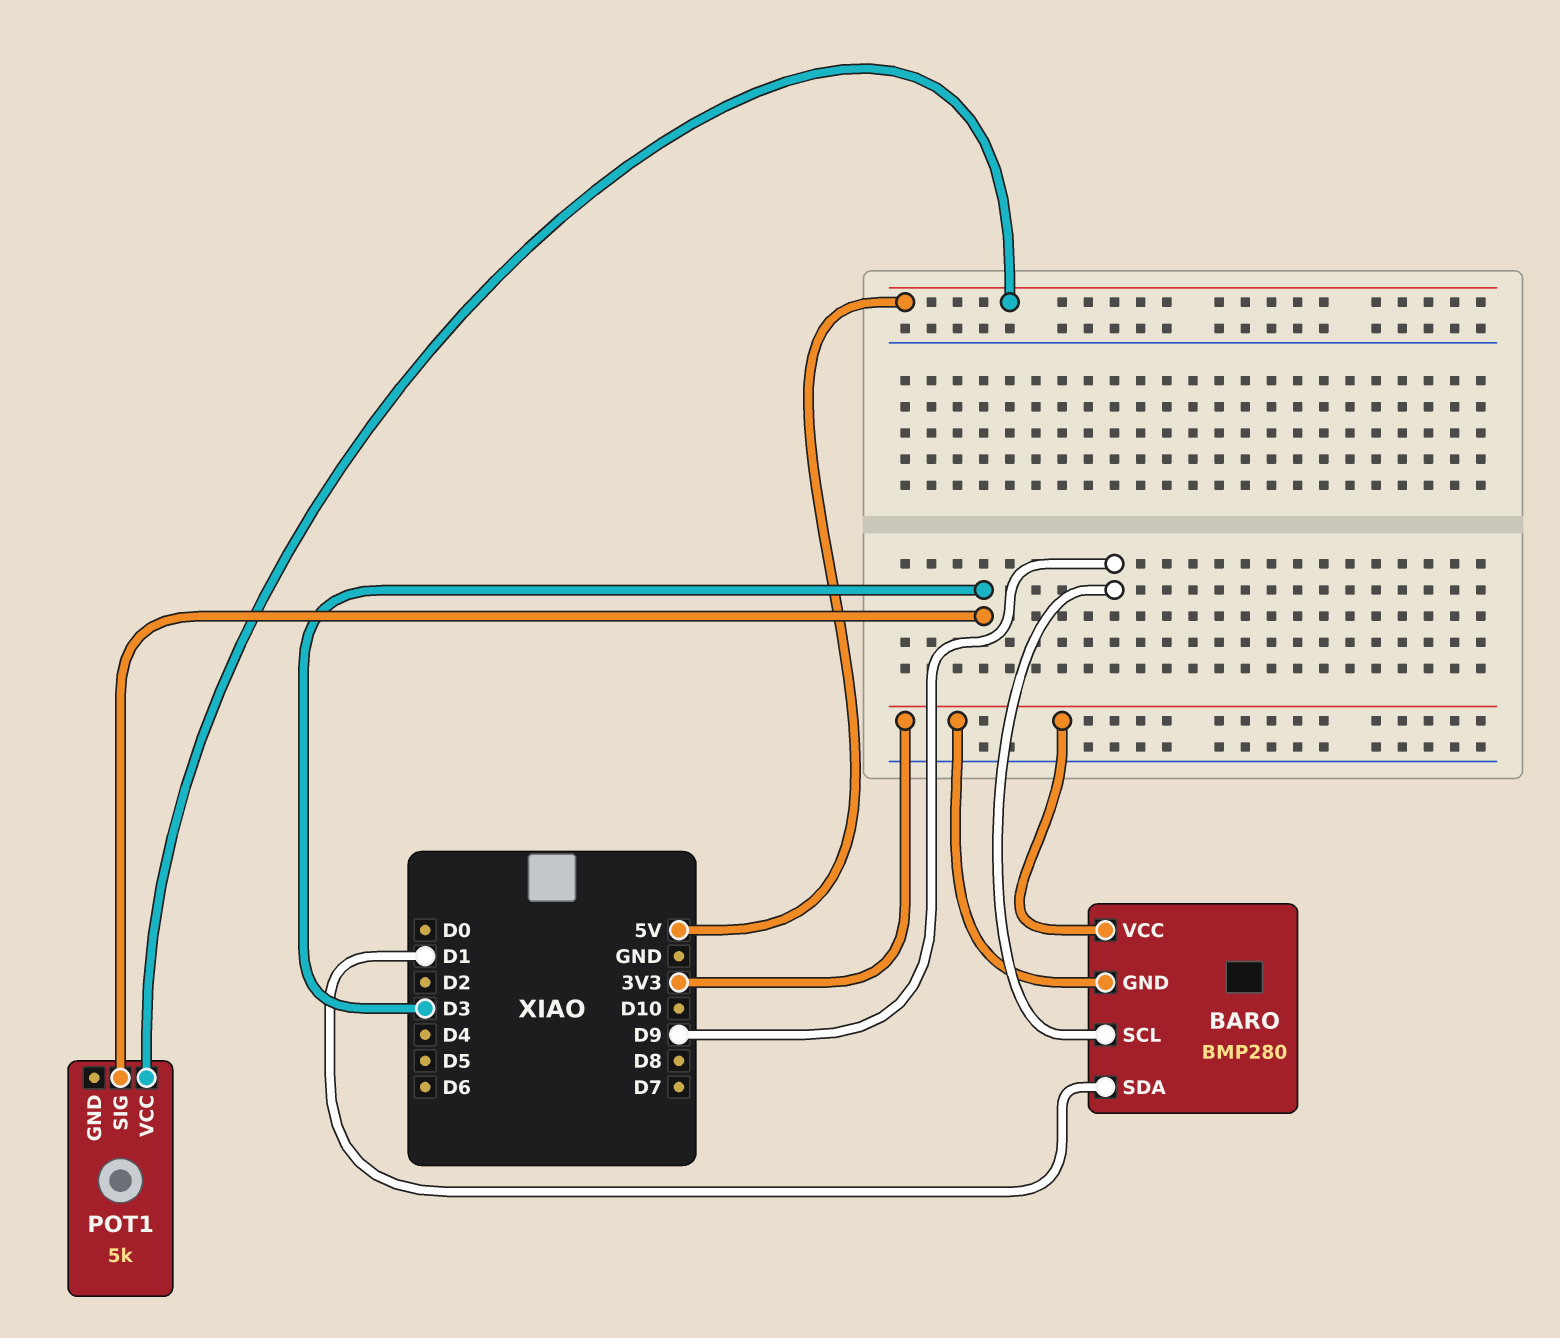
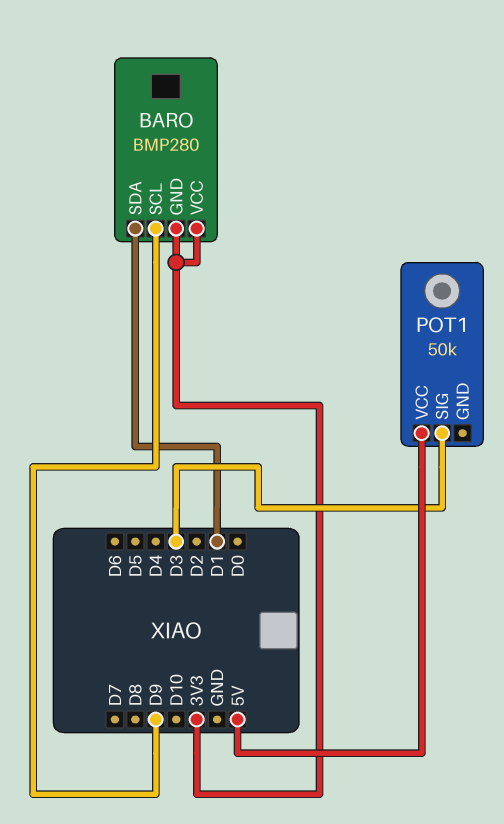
POT1: 5k -> 50k

